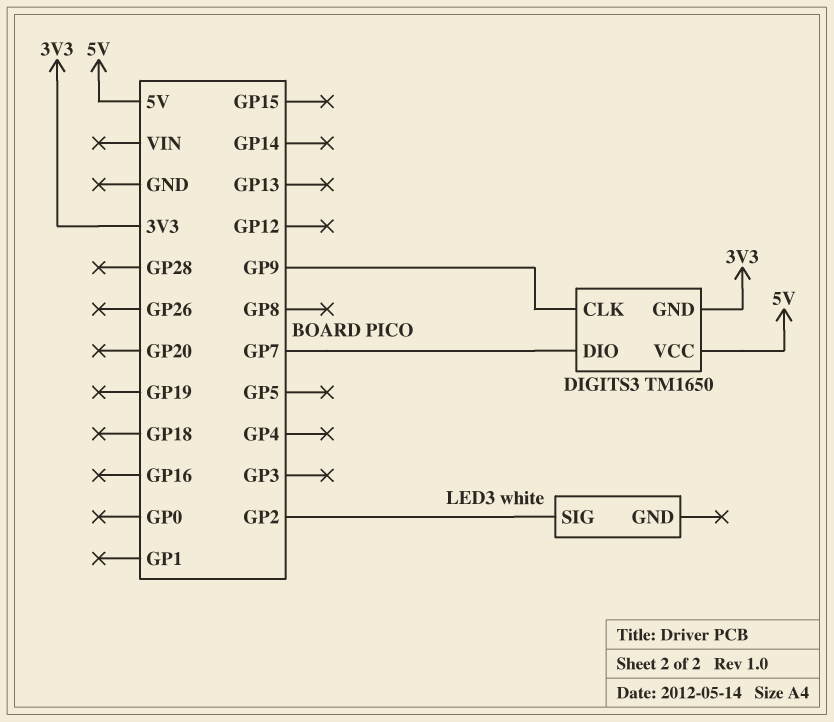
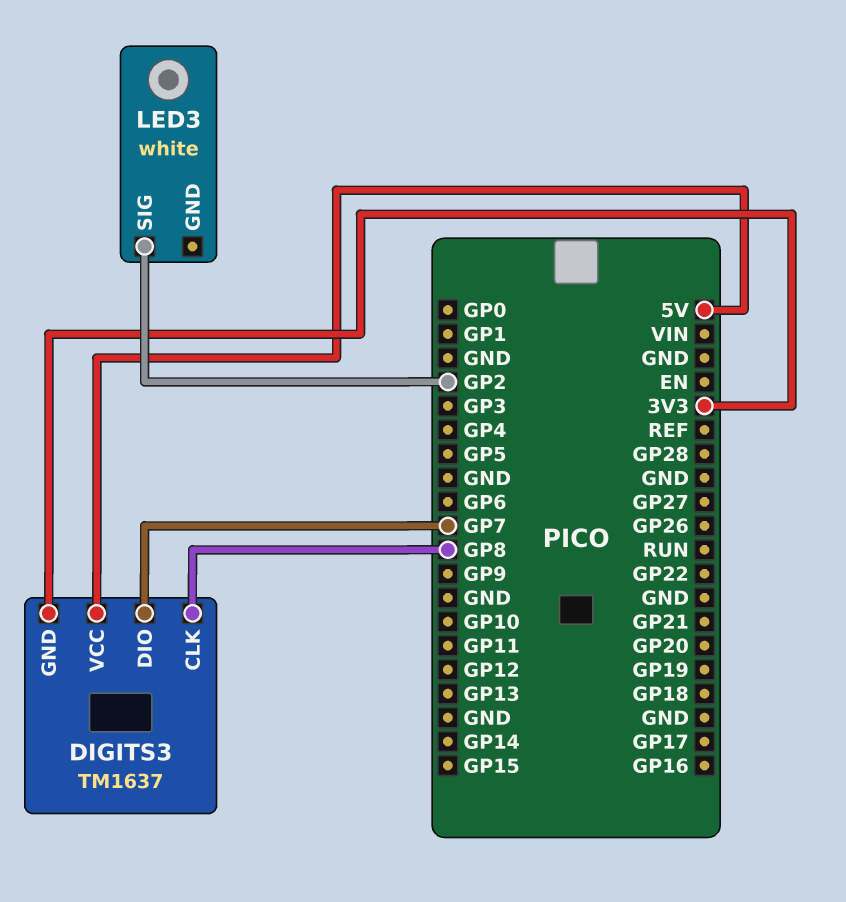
DIGITS3: TM1650 -> TM1637
DIGITS3 pin CLK: GP9 -> GP8

